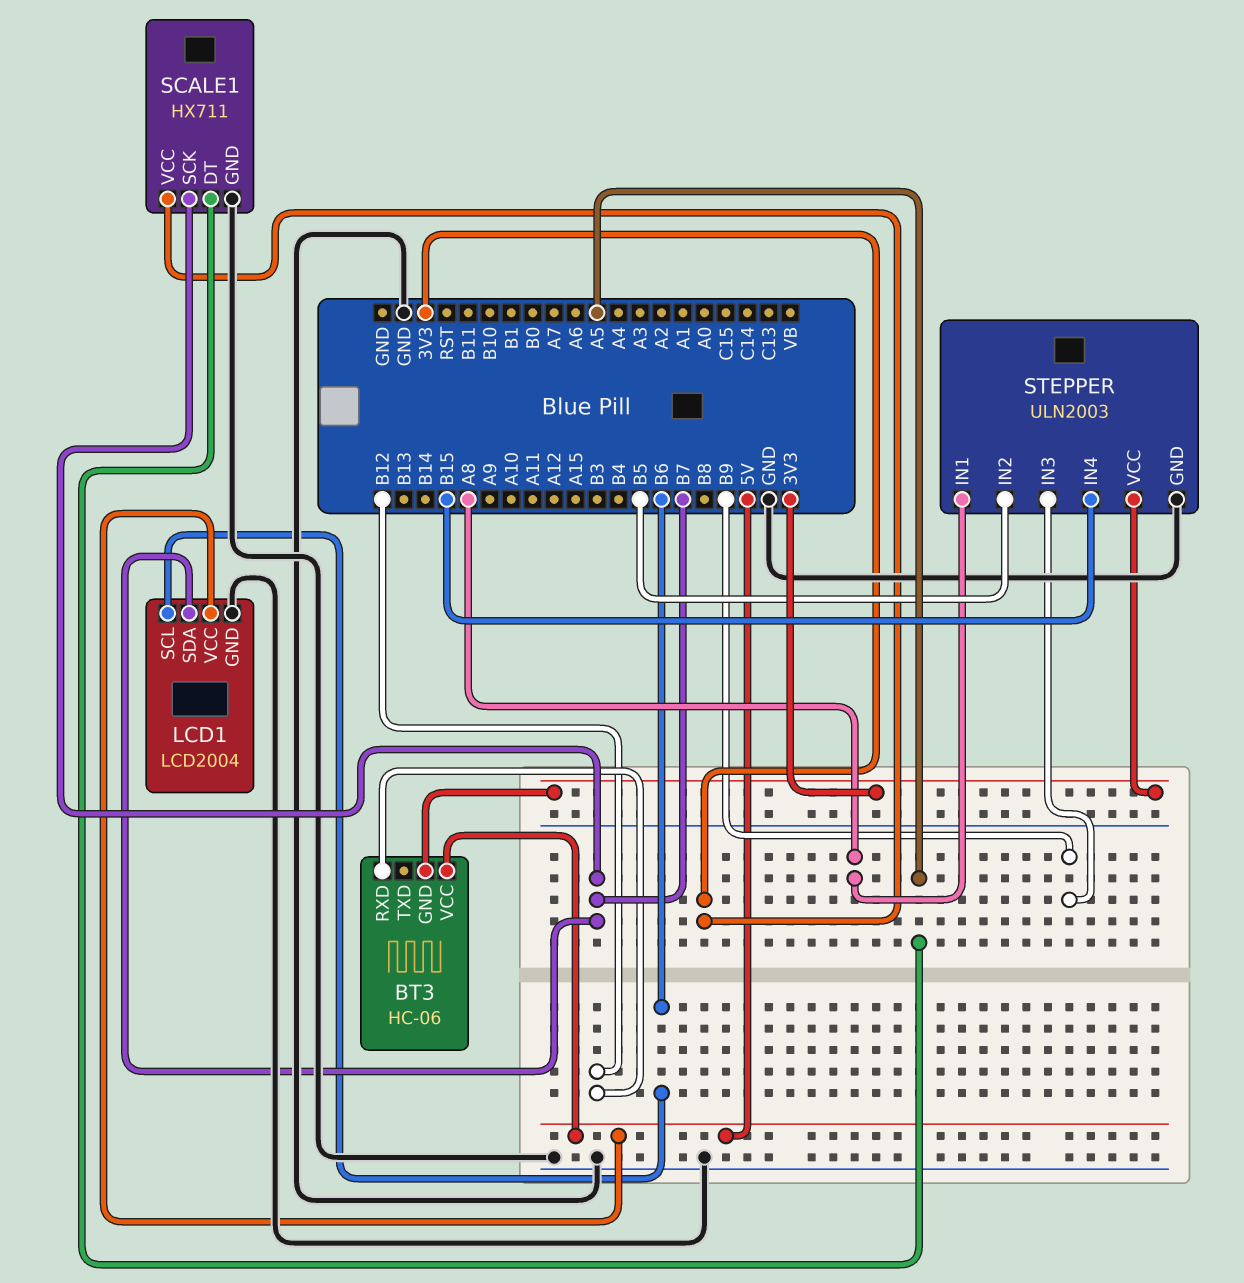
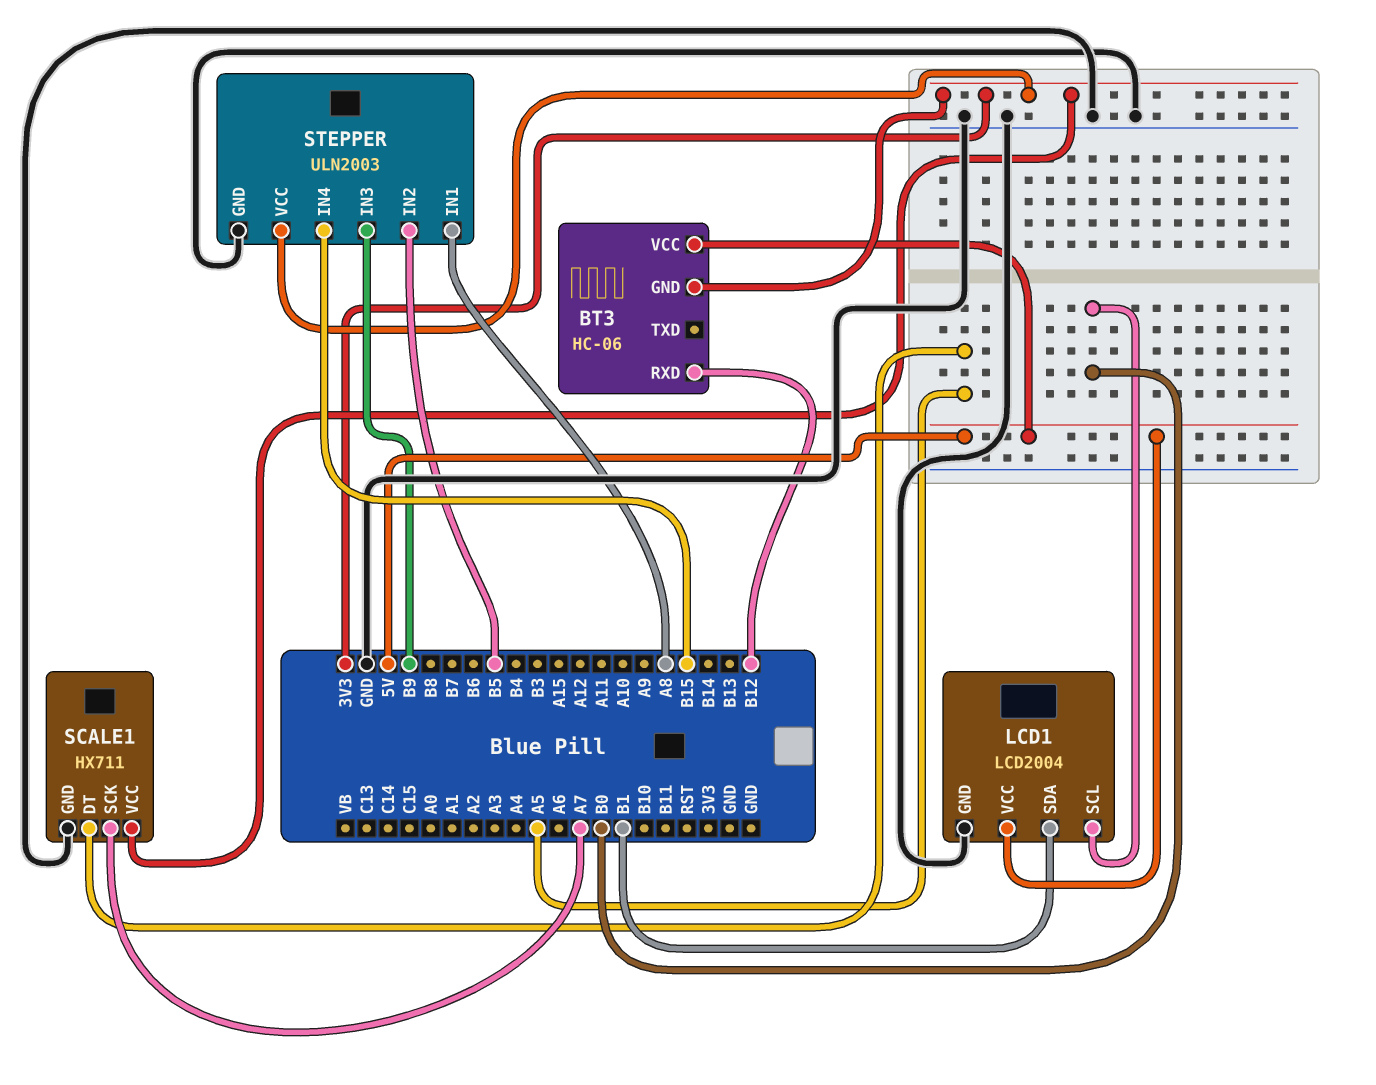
LCD1 pin SCL: B6 -> B0
LCD1 pin SDA: B7 -> B1
SCALE1 pin SCK: B7 -> A7

